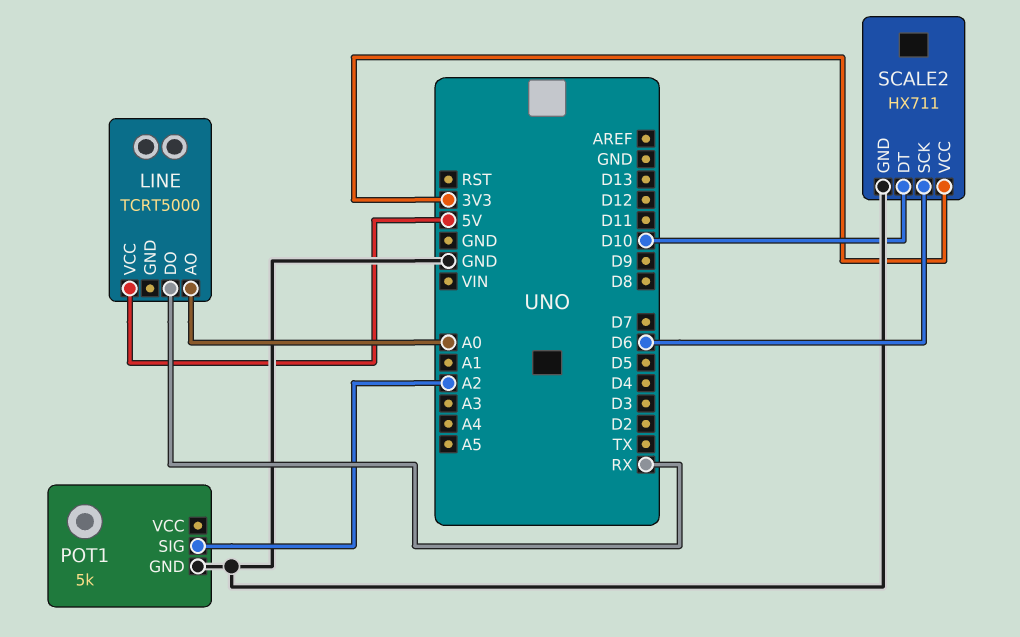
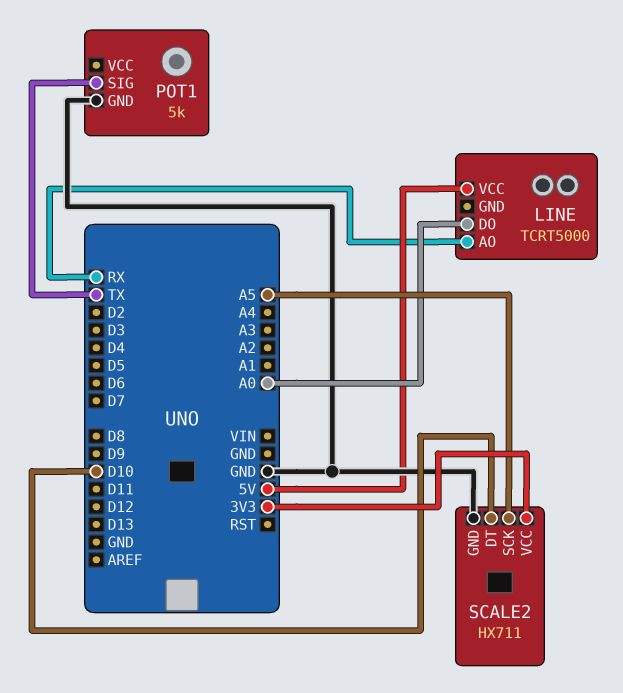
LINE pin AO: A0 -> RX
LINE pin DO: RX -> A0
POT1 pin SIG: A2 -> TX
SCALE2 pin SCK: D6 -> A5

